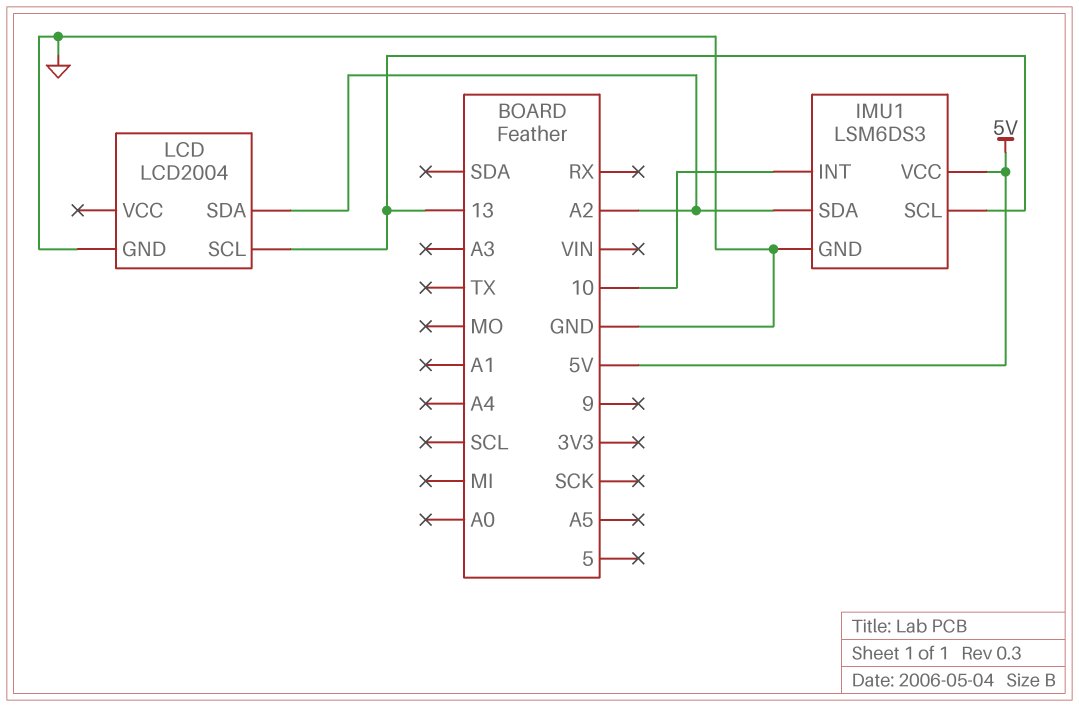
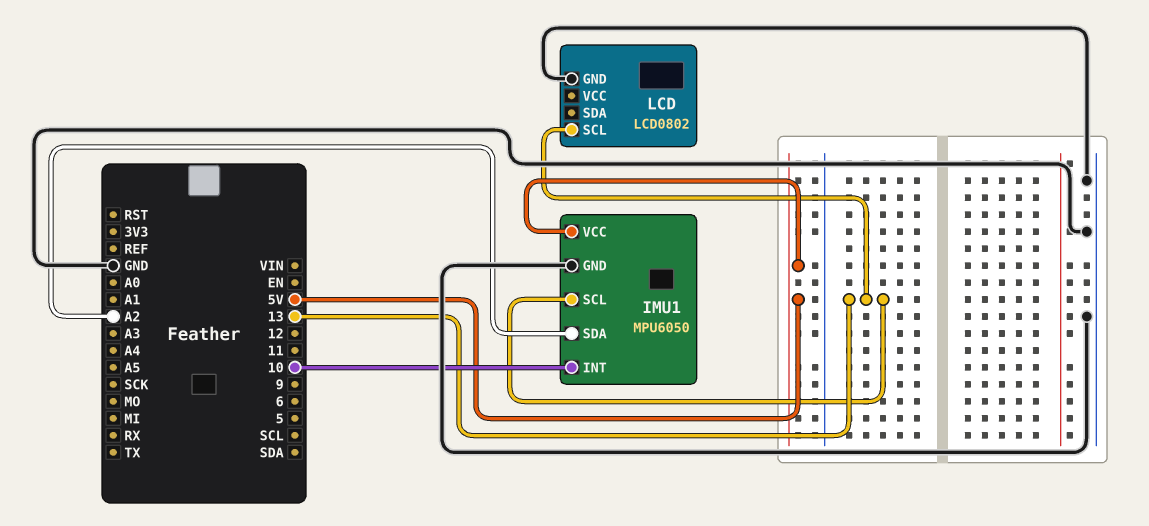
IMU1: LSM6DS3 -> MPU6050
LCD: LCD2004 -> LCD0802
LCD pin SDA: A2 -> none

